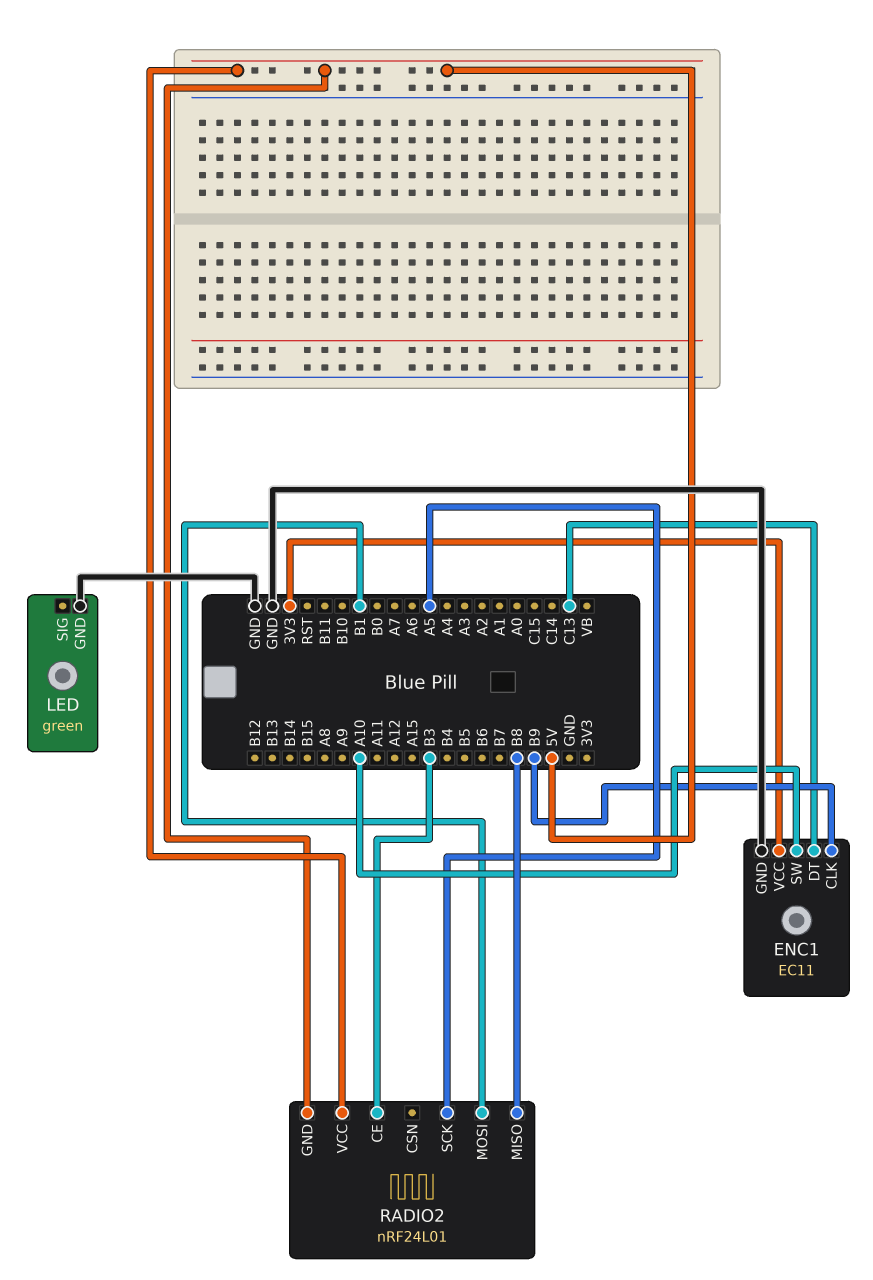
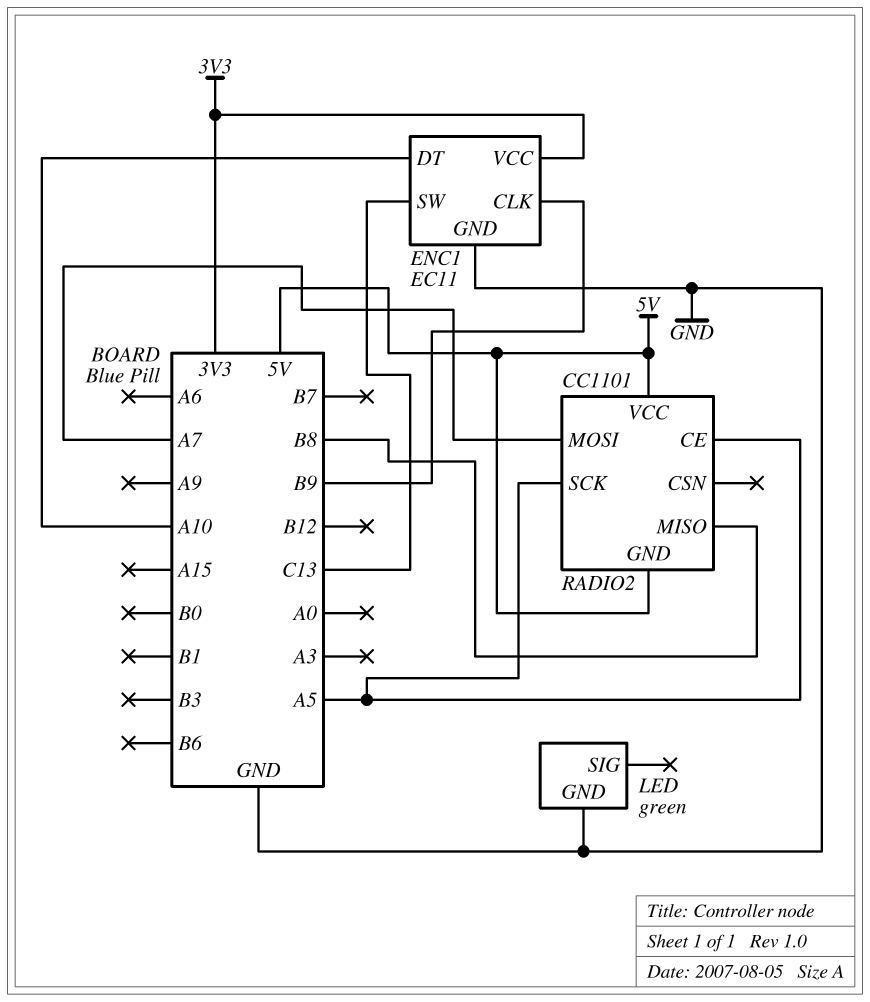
ENC1 pin DT: C13 -> A10
ENC1 pin SW: A10 -> C13
RADIO2: nRF24L01 -> CC1101
RADIO2 pin CE: B3 -> A5
RADIO2 pin MOSI: B1 -> A7

